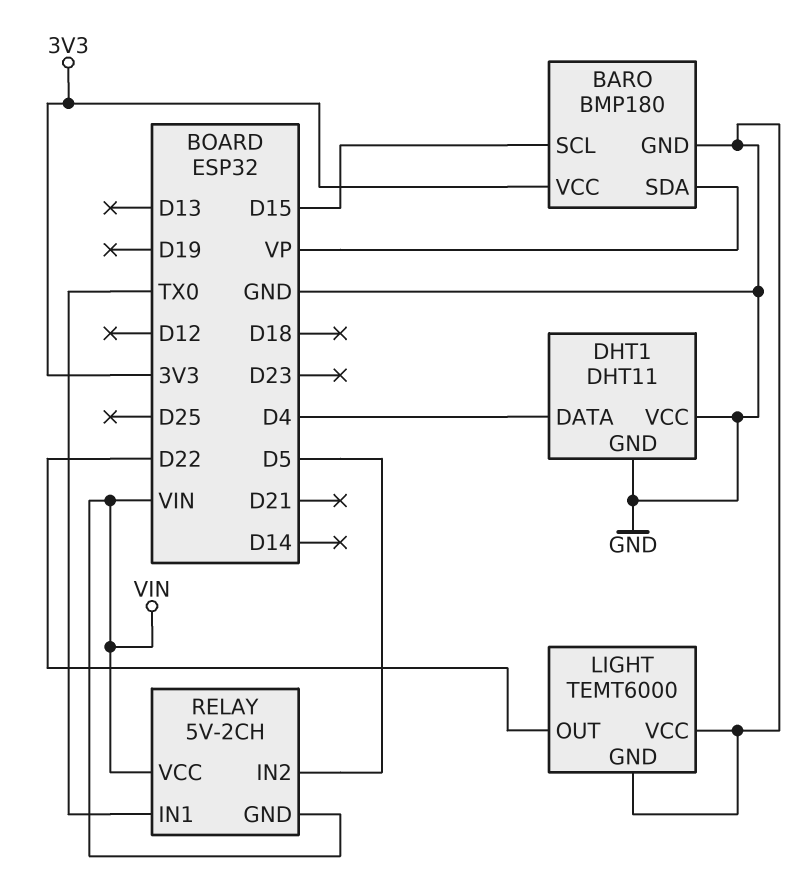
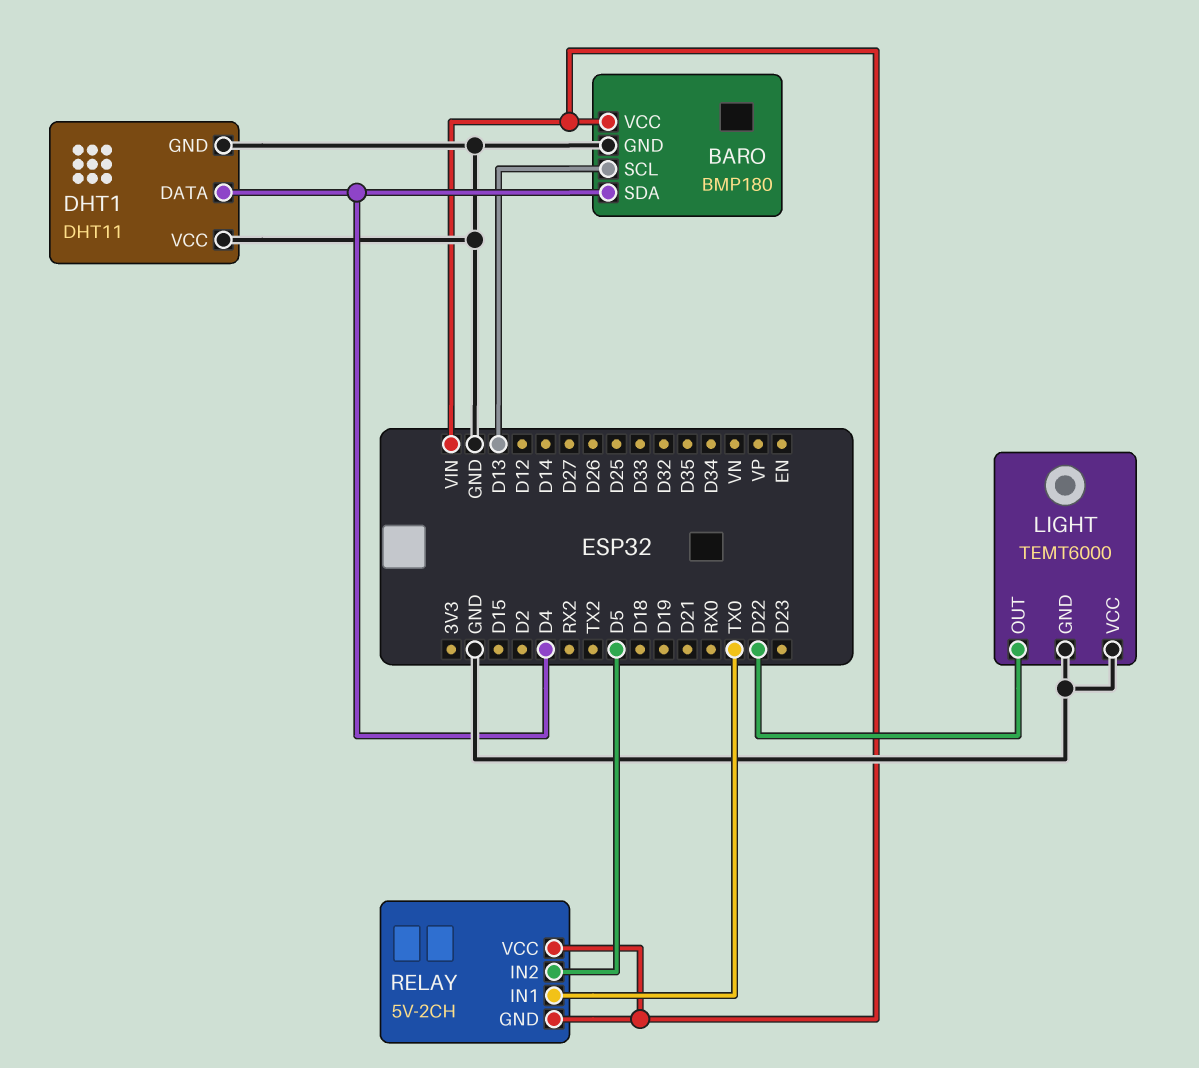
BARO pin SCL: D15 -> D13
BARO pin SDA: VP -> D4
BARO pin VCC: 3V3 -> VIN

